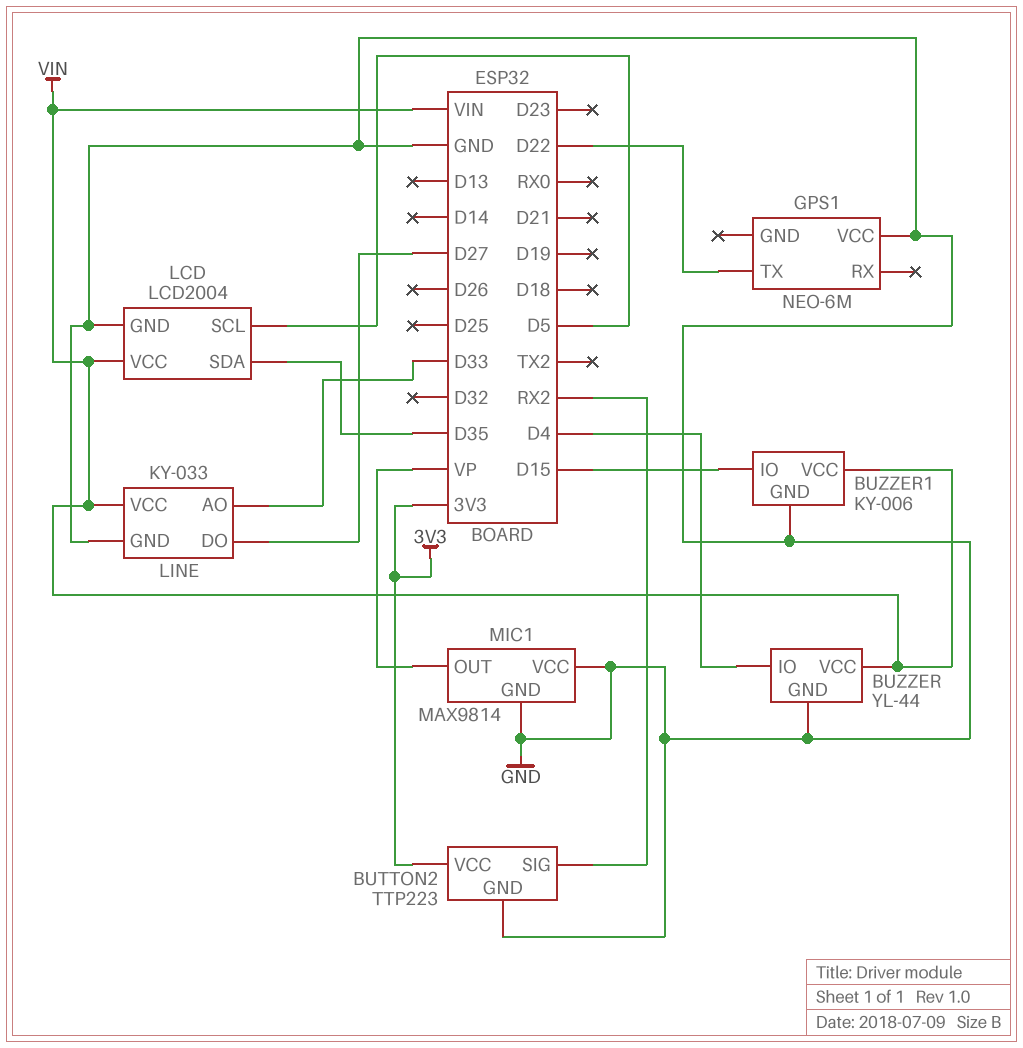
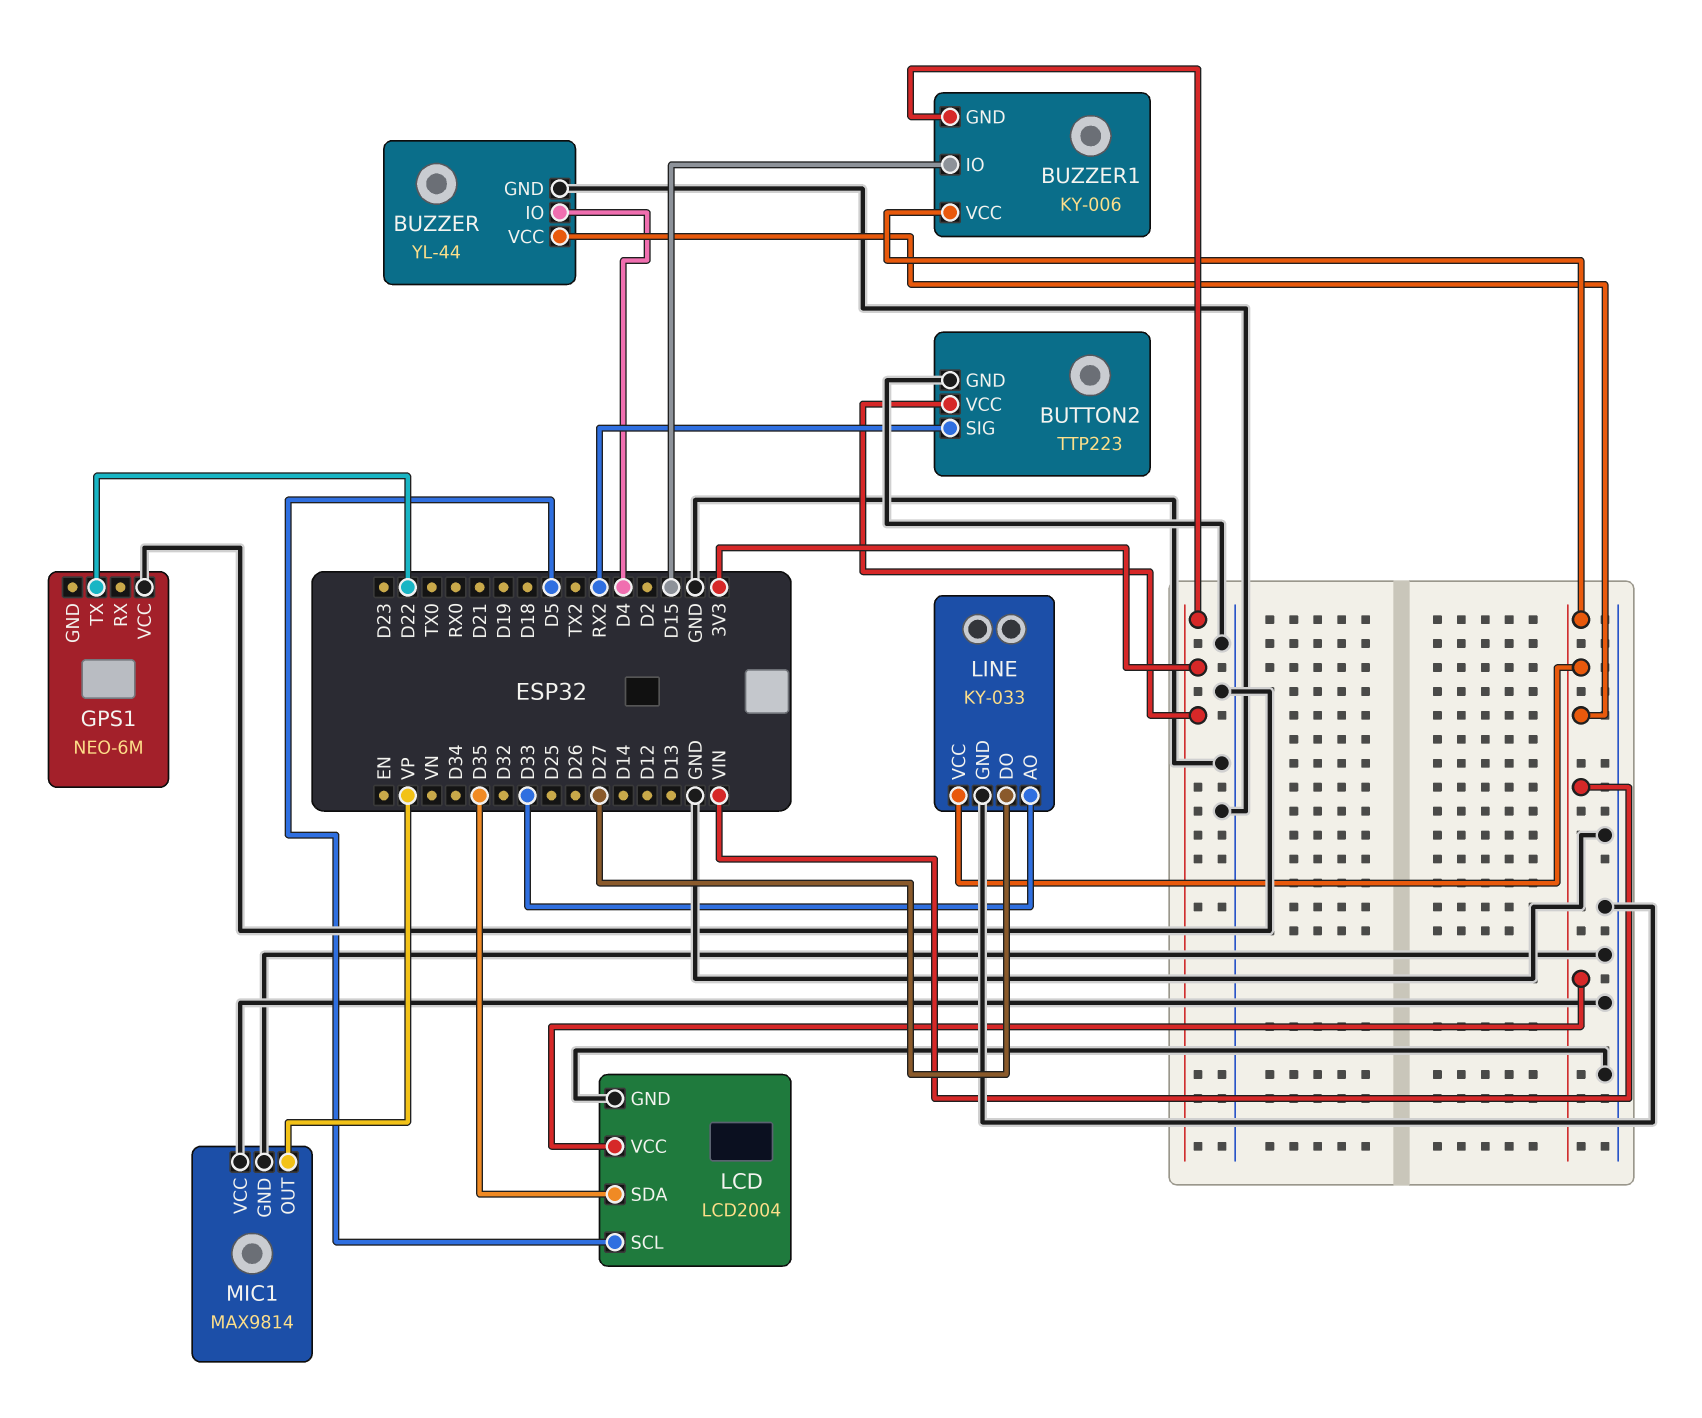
BUZZER1 pin GND: GND -> 3V3

